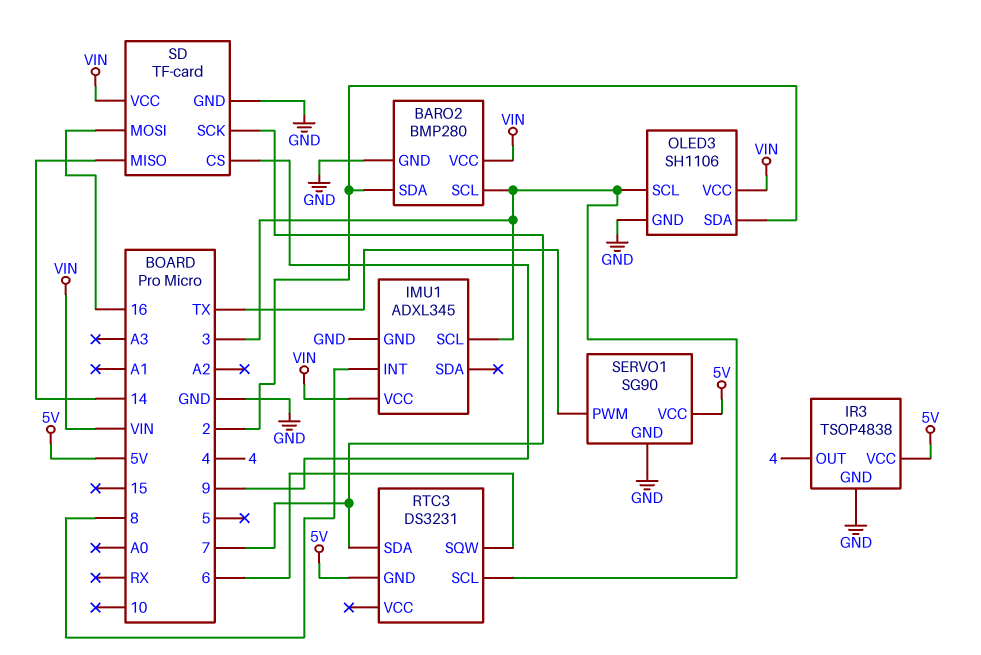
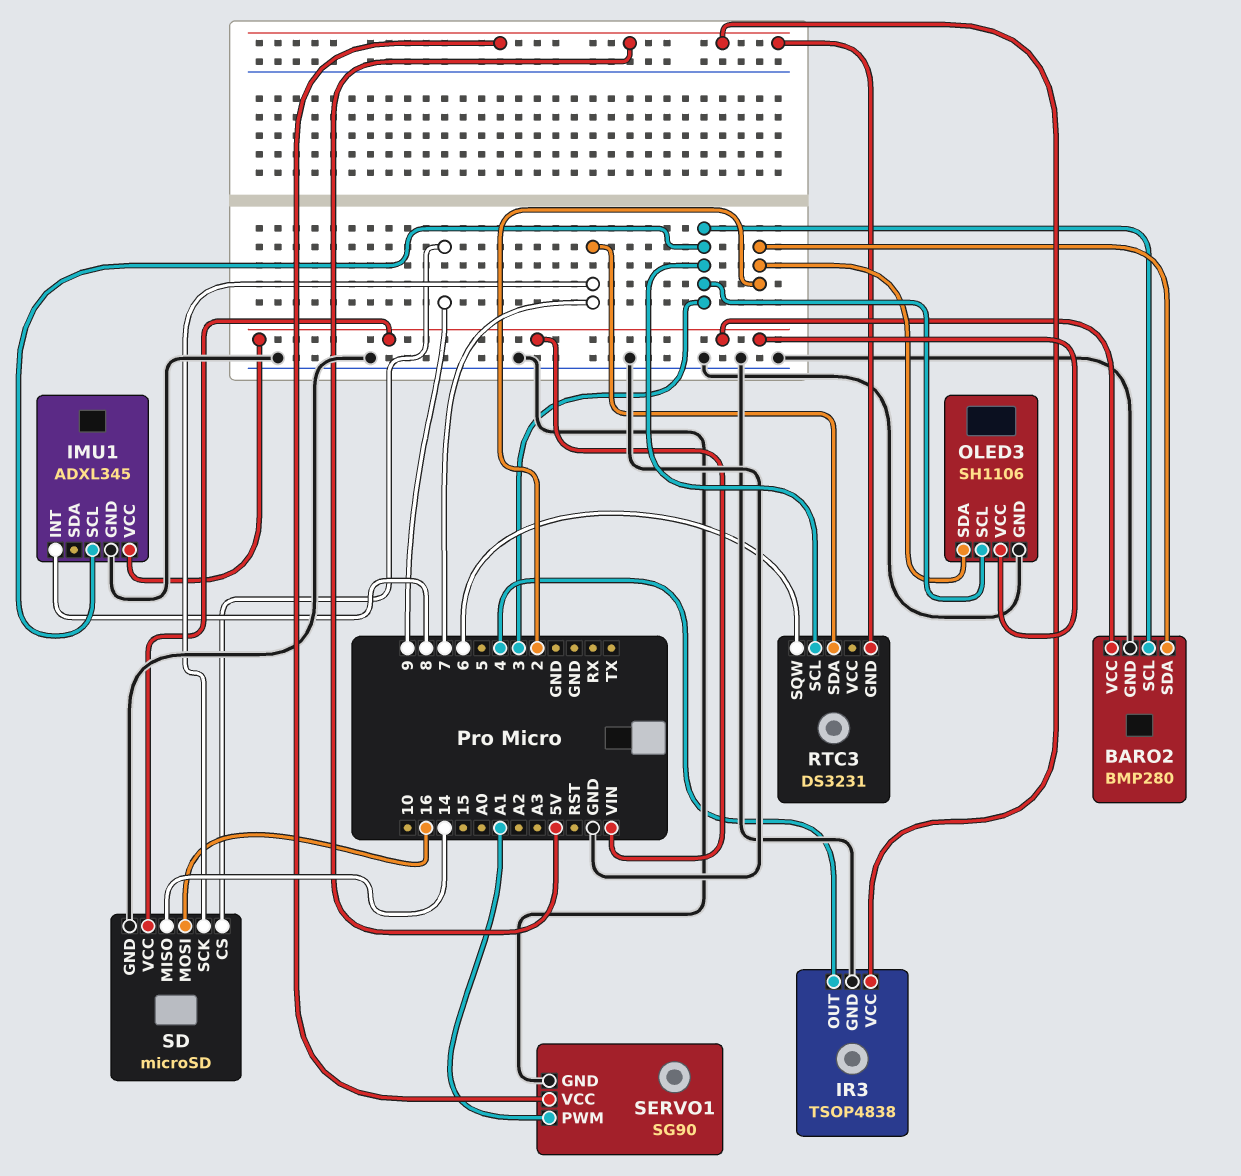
SD: TF-card -> microSD
SERVO1 pin PWM: TX -> A1

